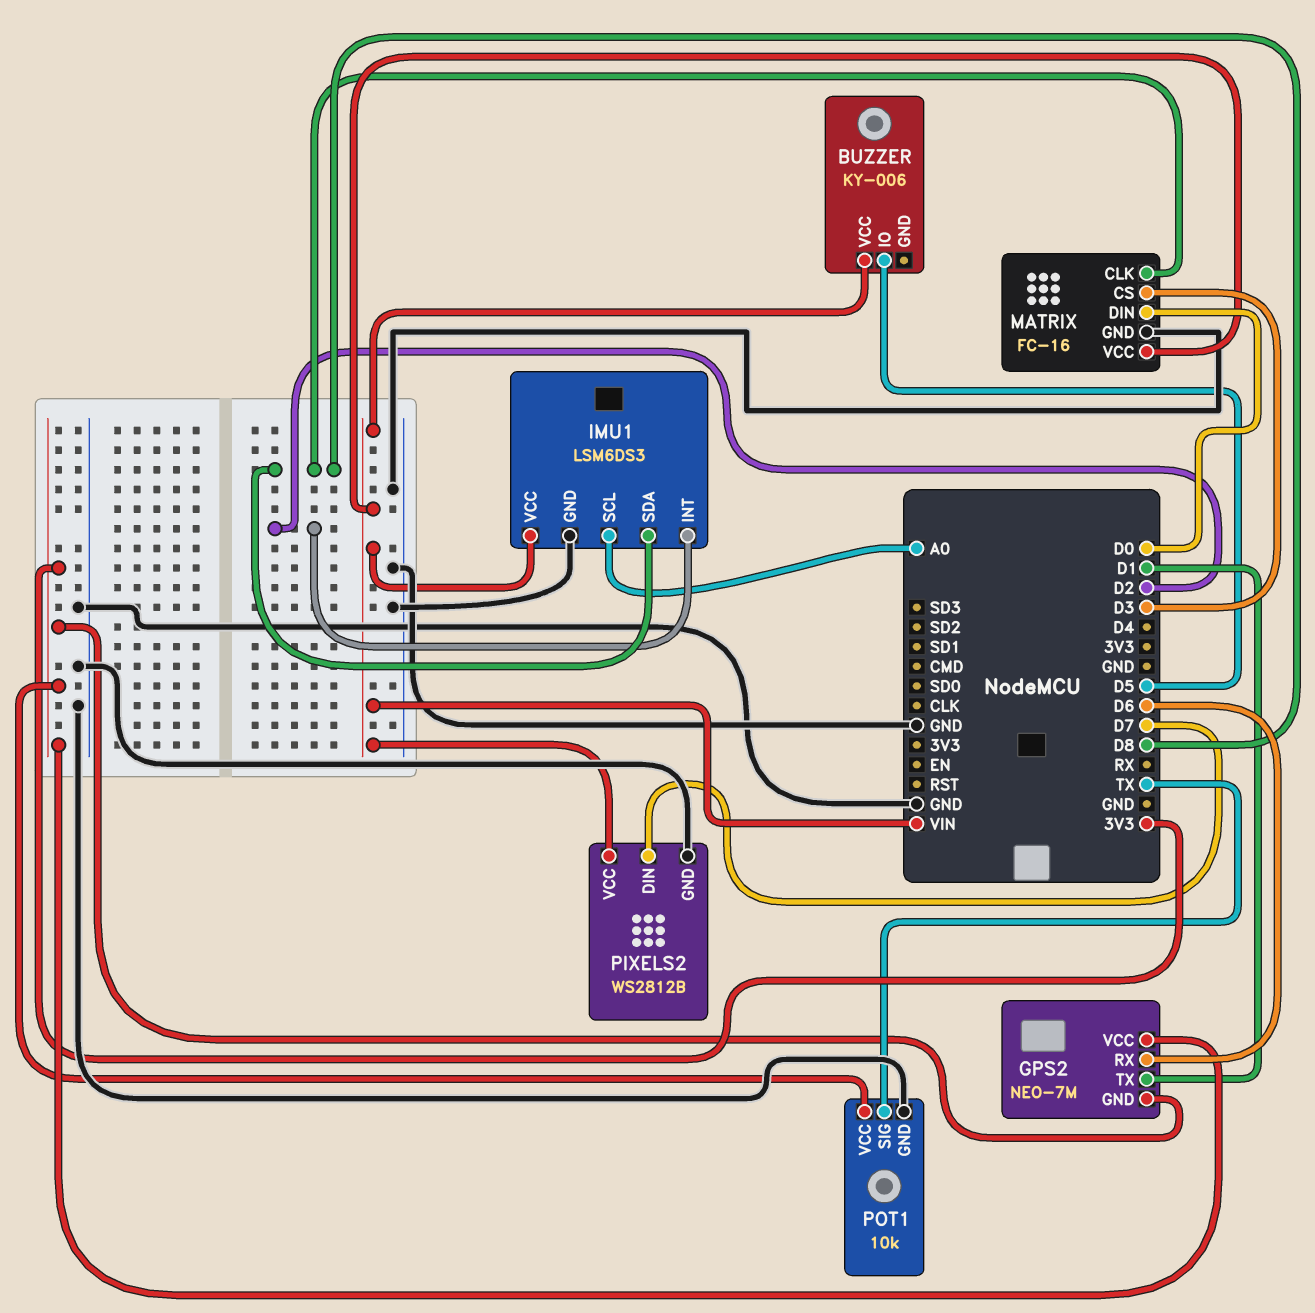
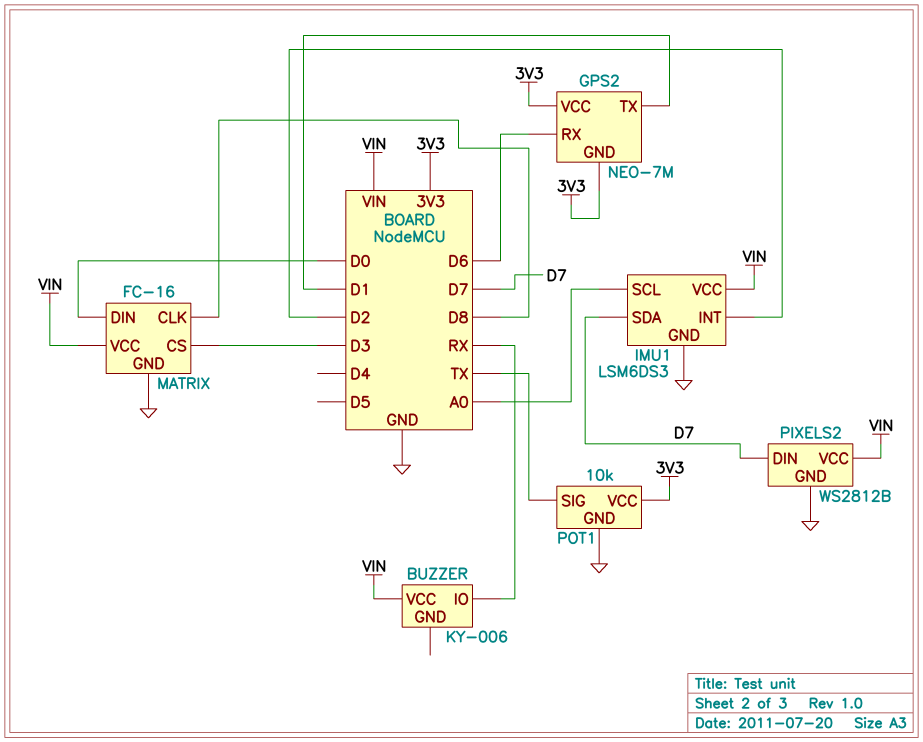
BUZZER pin IO: D5 -> RX
IMU1 pin SDA: D8 -> D7

